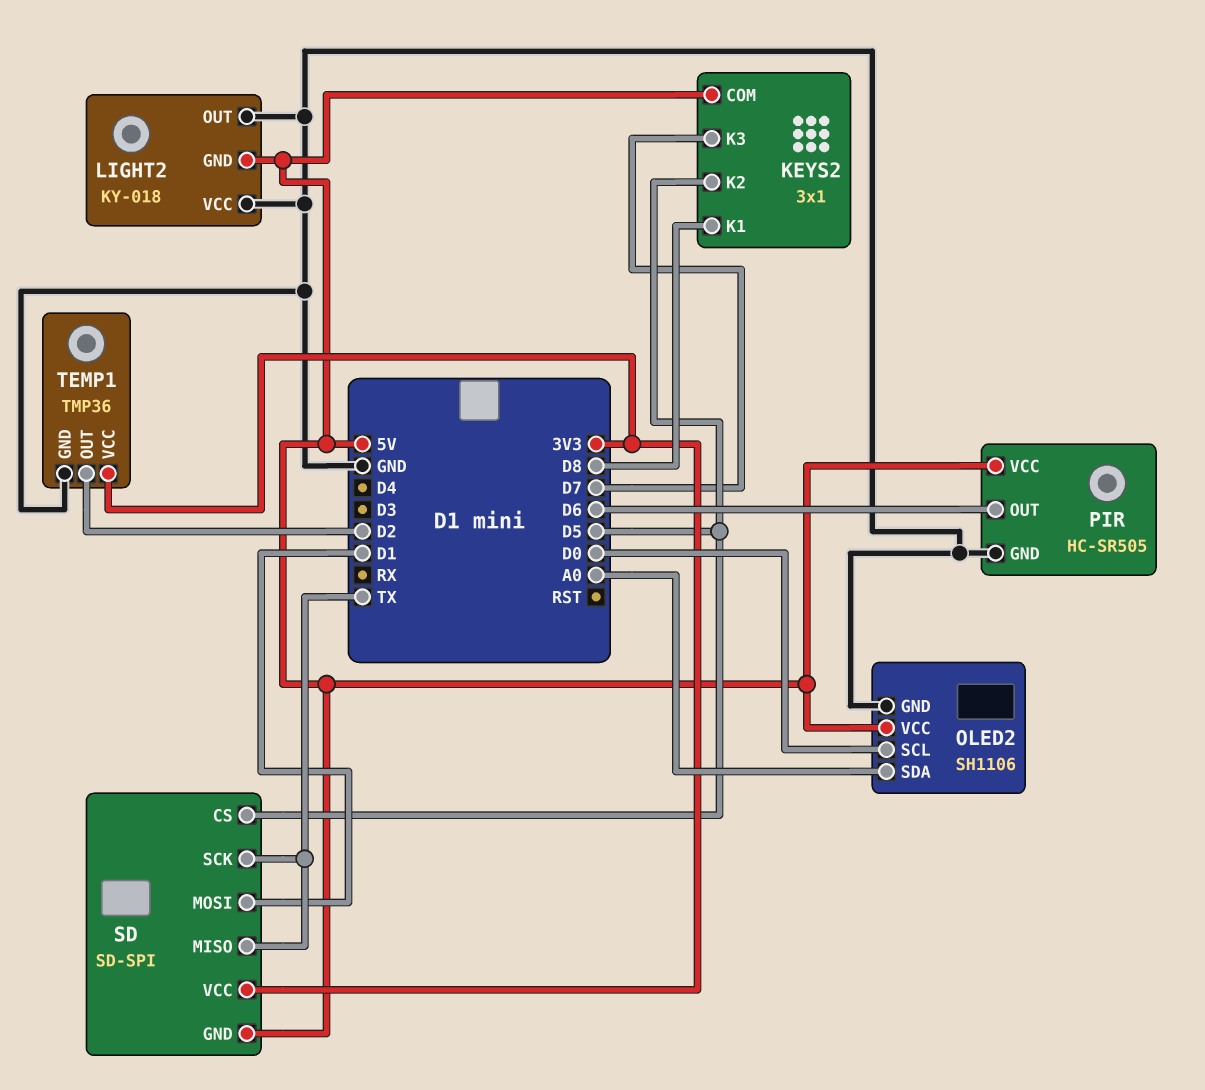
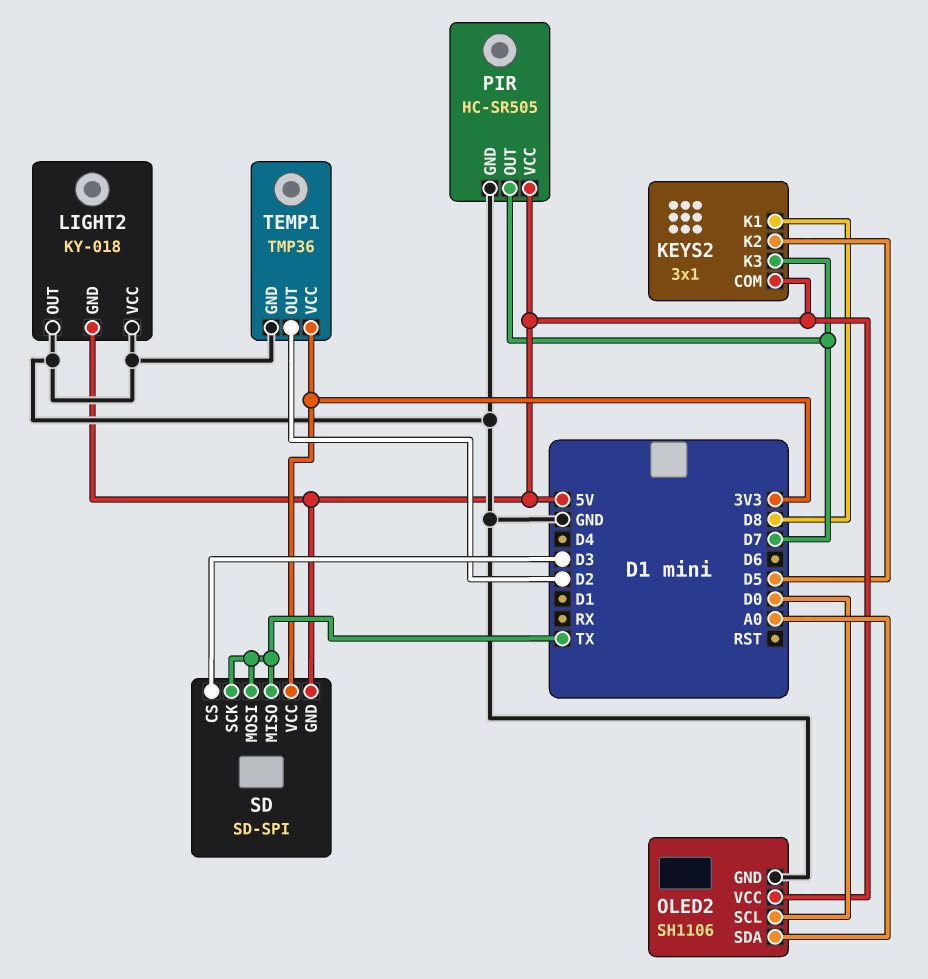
PIR pin OUT: D6 -> D7
SD pin CS: D5 -> D3
SD pin MOSI: D1 -> TX

